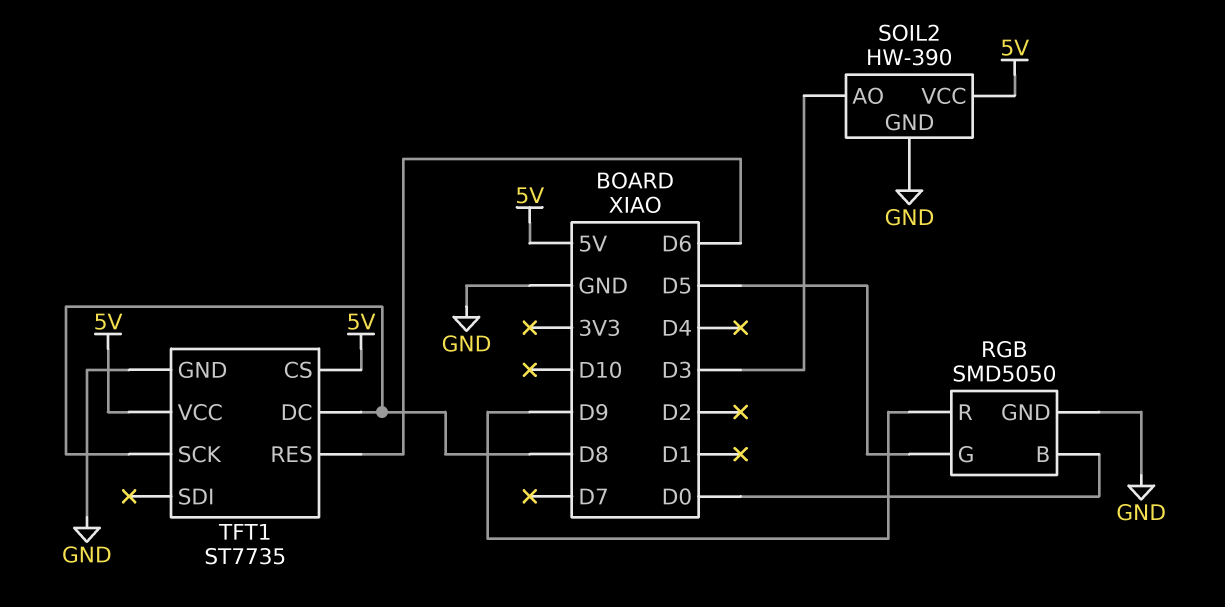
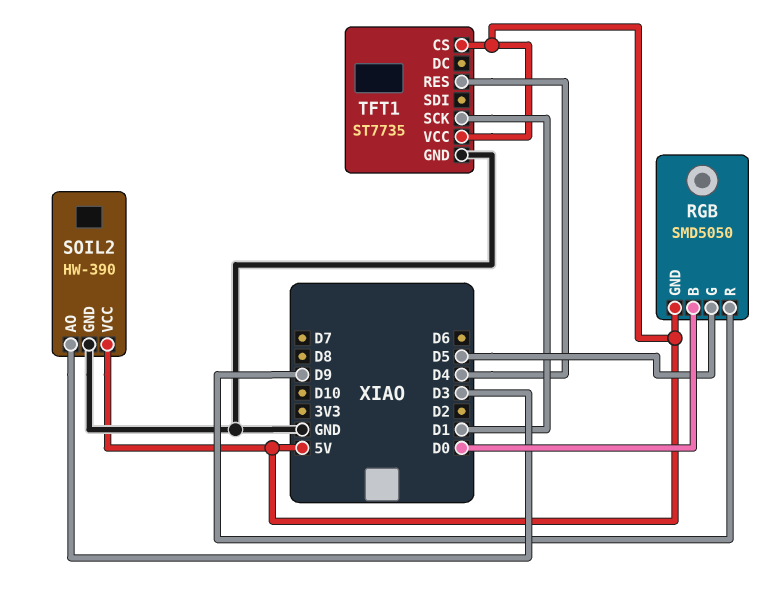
RGB pin GND: GND -> 5V
TFT1 pin DC: D8 -> none
TFT1 pin RES: D6 -> D4
TFT1 pin SCK: D8 -> D1

